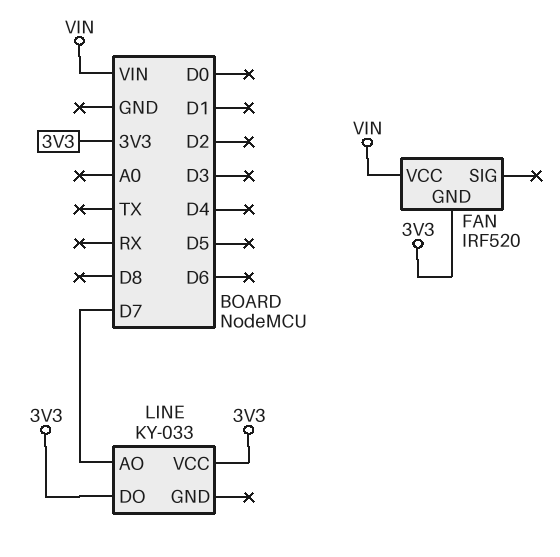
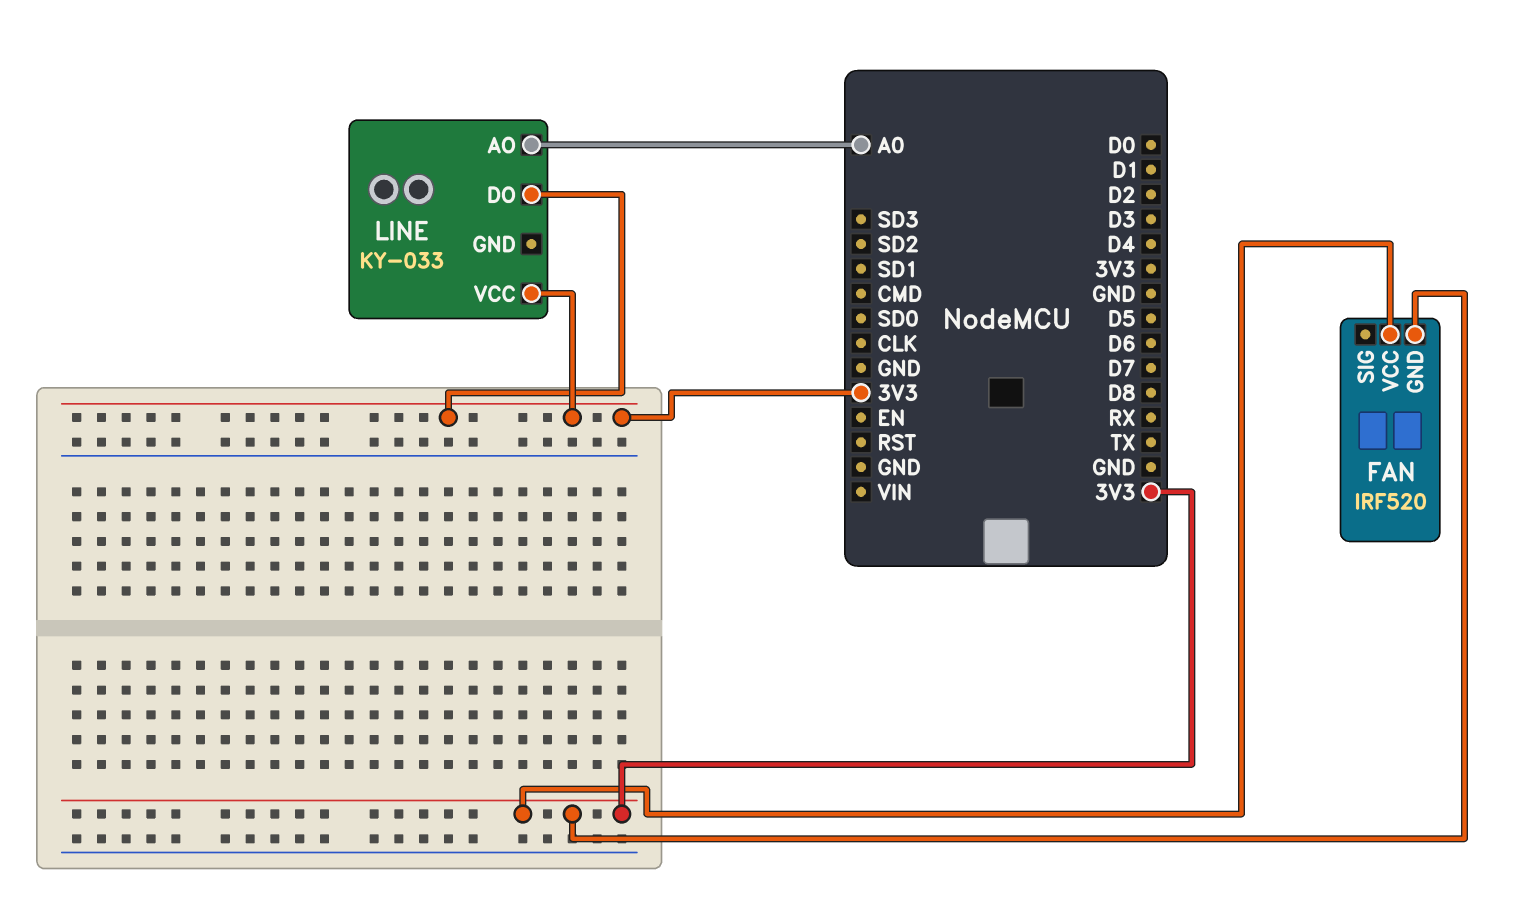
FAN pin VCC: VIN -> 3V3
LINE pin AO: D7 -> A0

